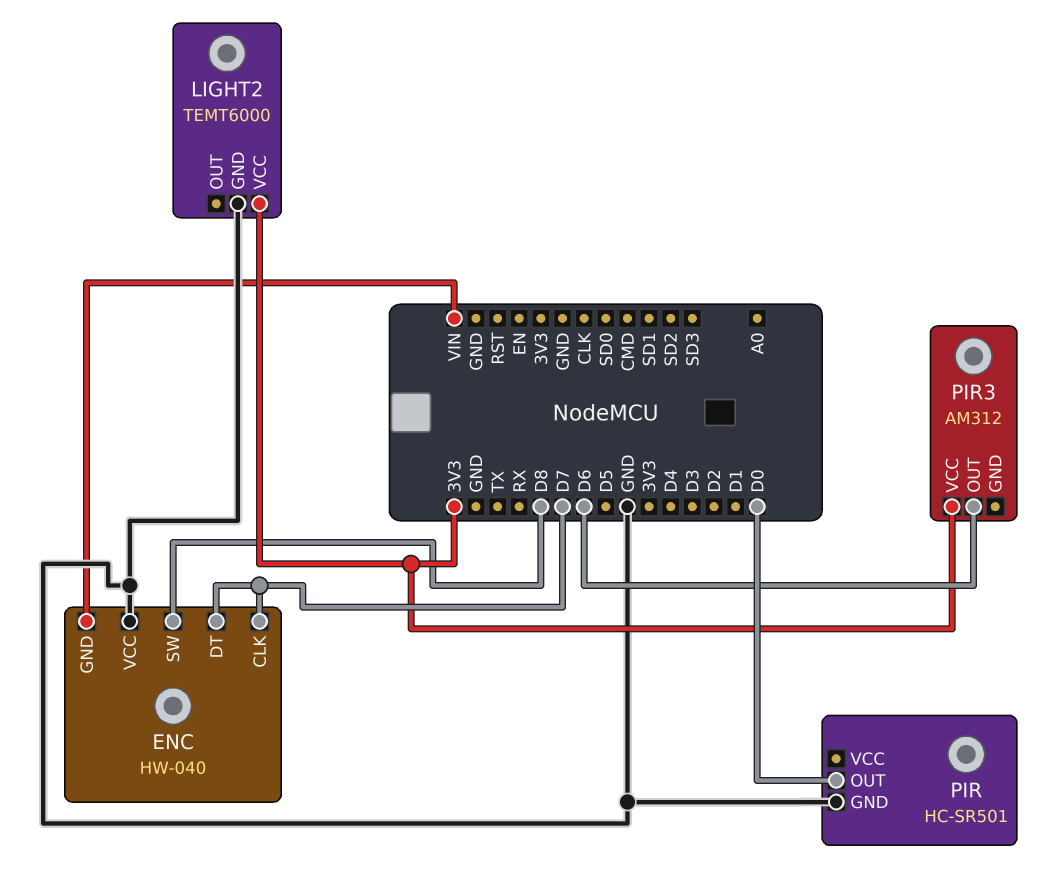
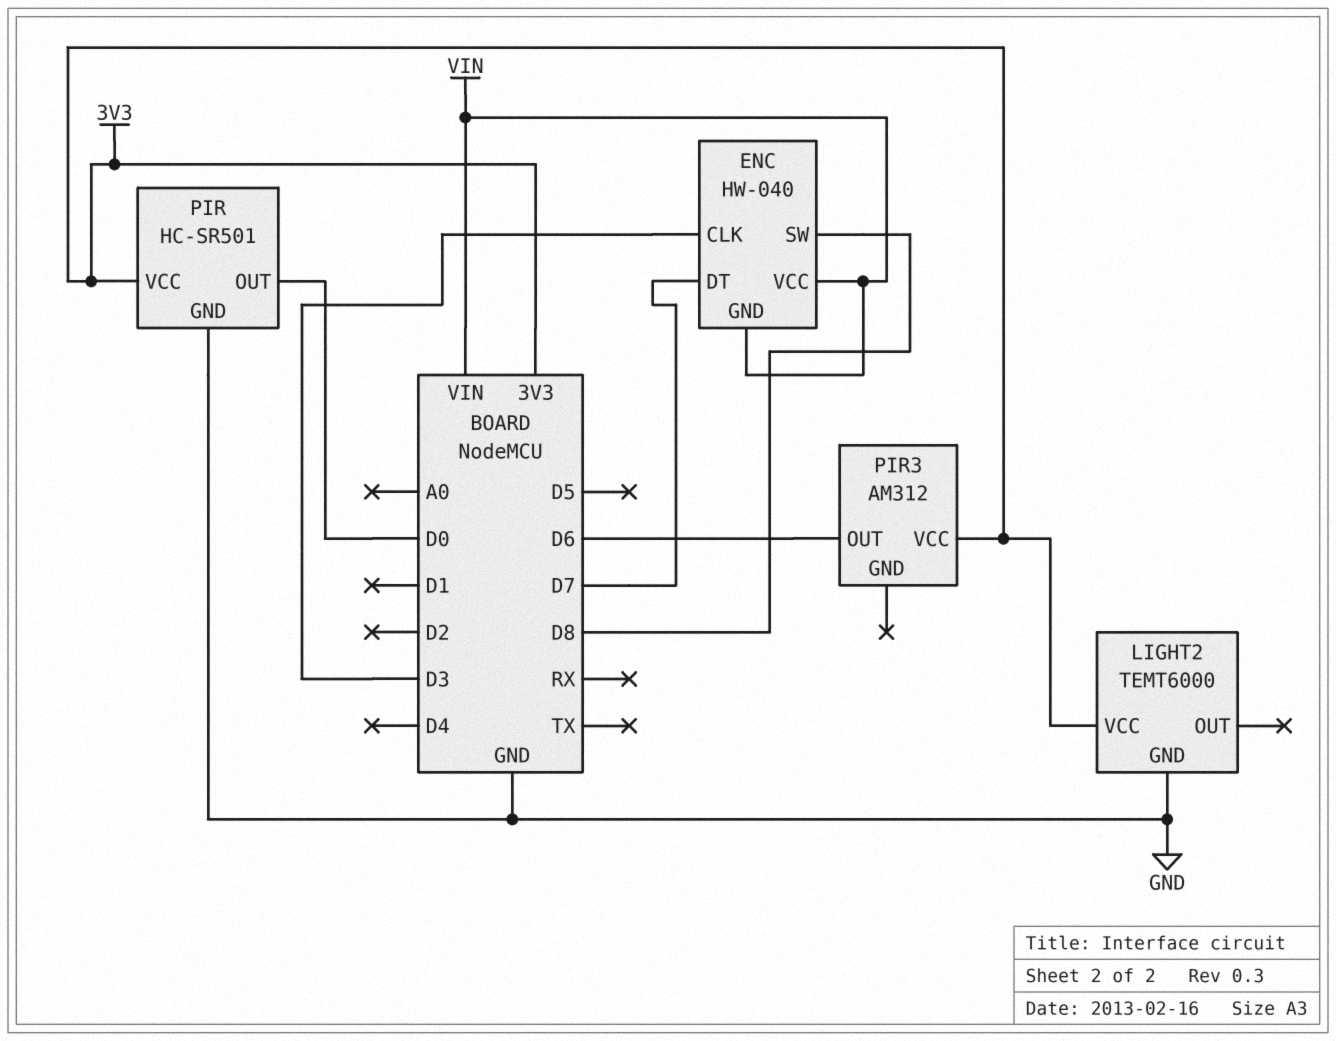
ENC pin CLK: D7 -> D3
ENC pin VCC: GND -> VIN
PIR pin VCC: none -> 3V3

